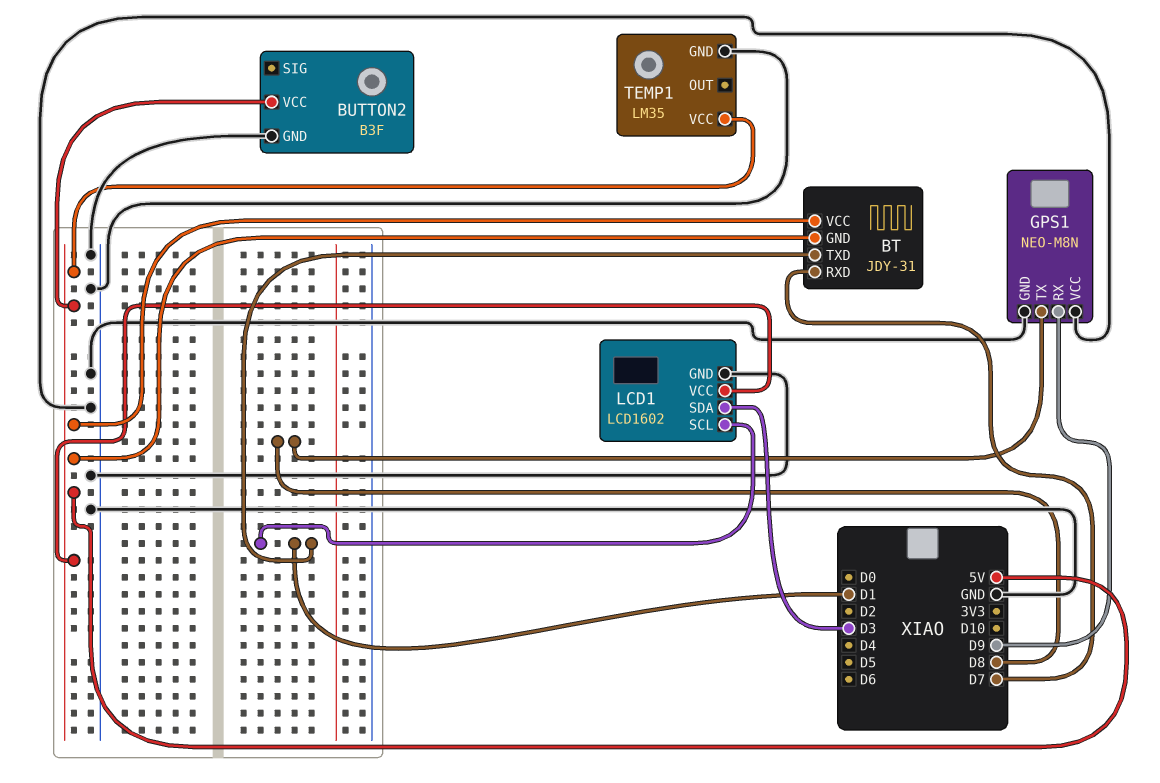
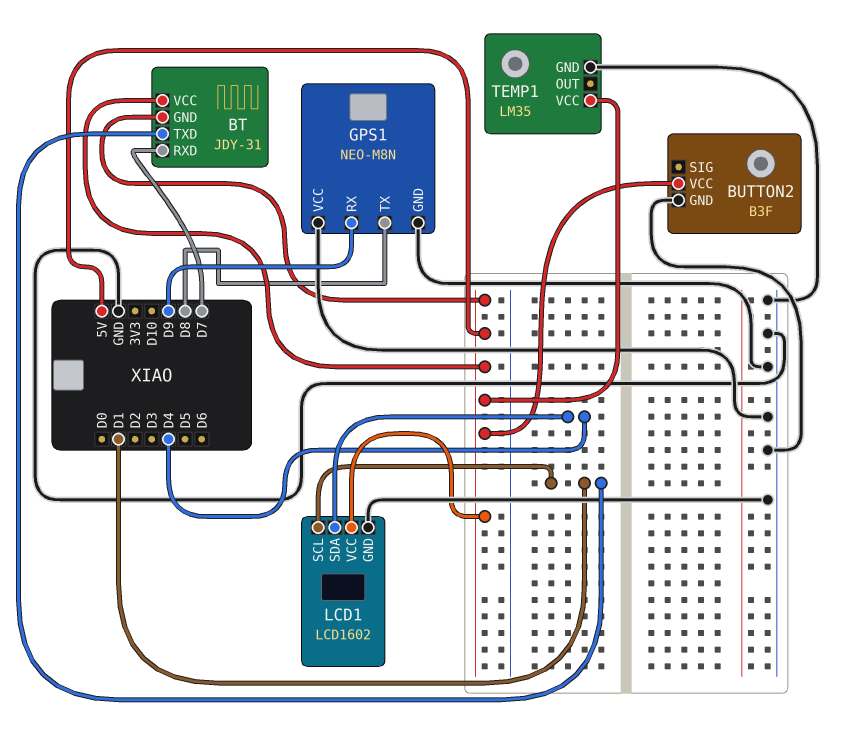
LCD1 pin SDA: D3 -> D4

